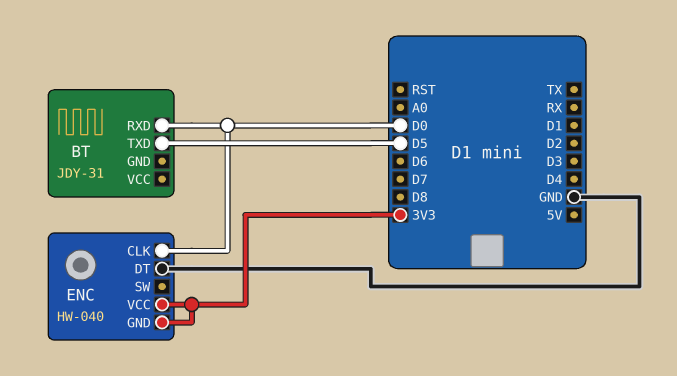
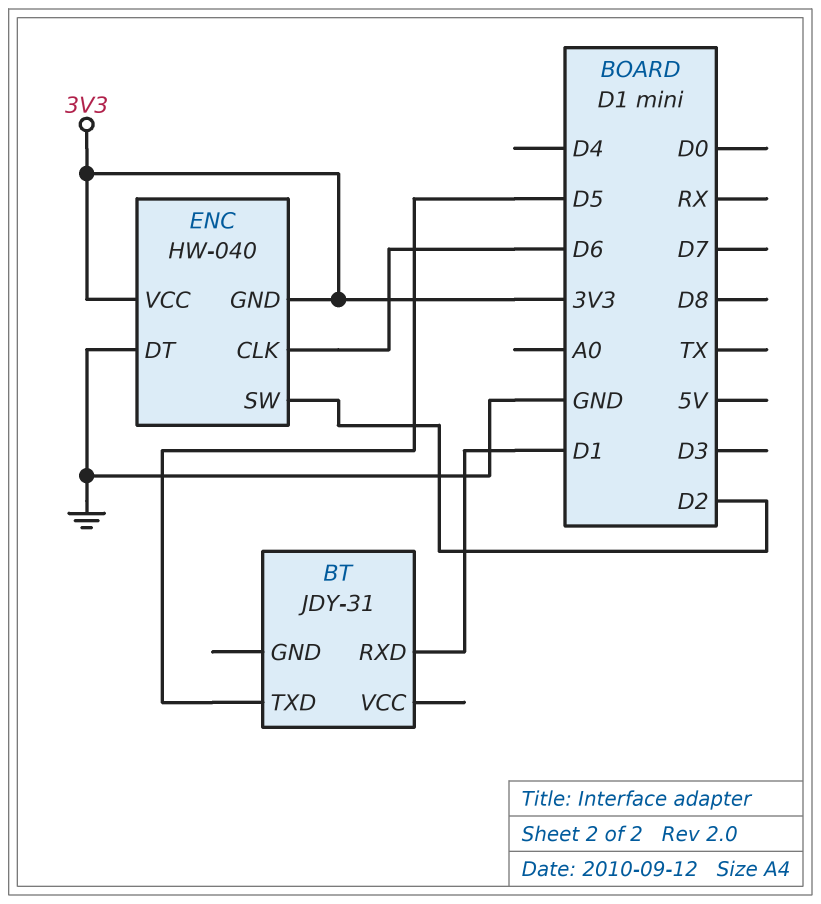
BT pin RXD: D0 -> D1
ENC pin CLK: D0 -> D6
ENC pin SW: none -> D2

